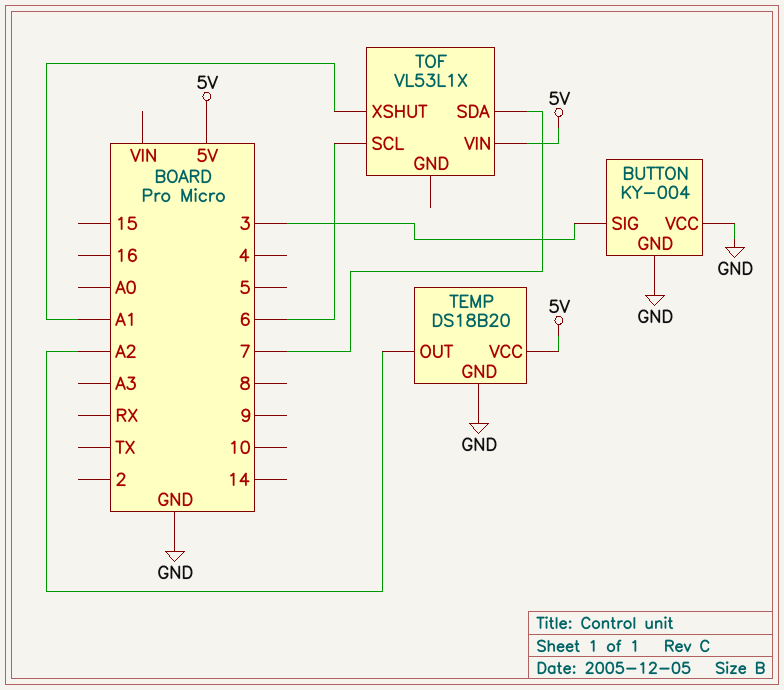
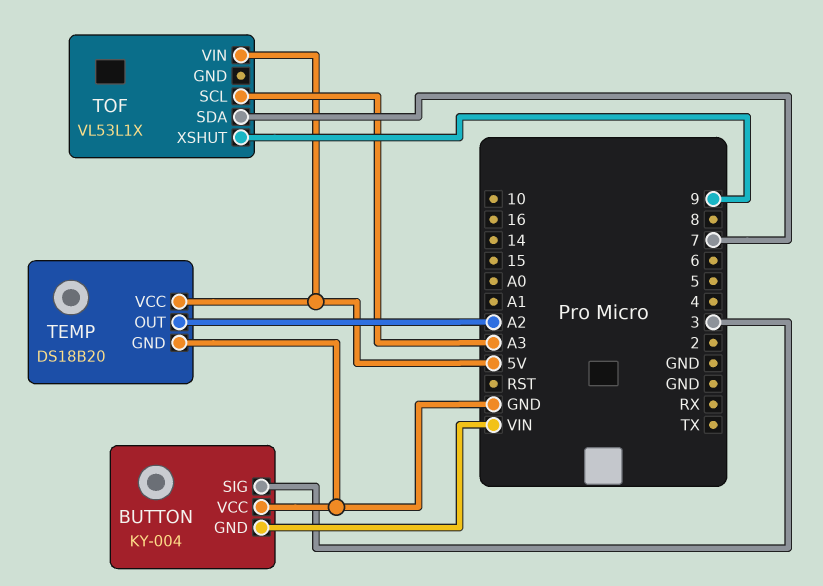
BUTTON pin GND: GND -> VIN
TOF pin SCL: 6 -> A3
TOF pin XSHUT: A1 -> 9

